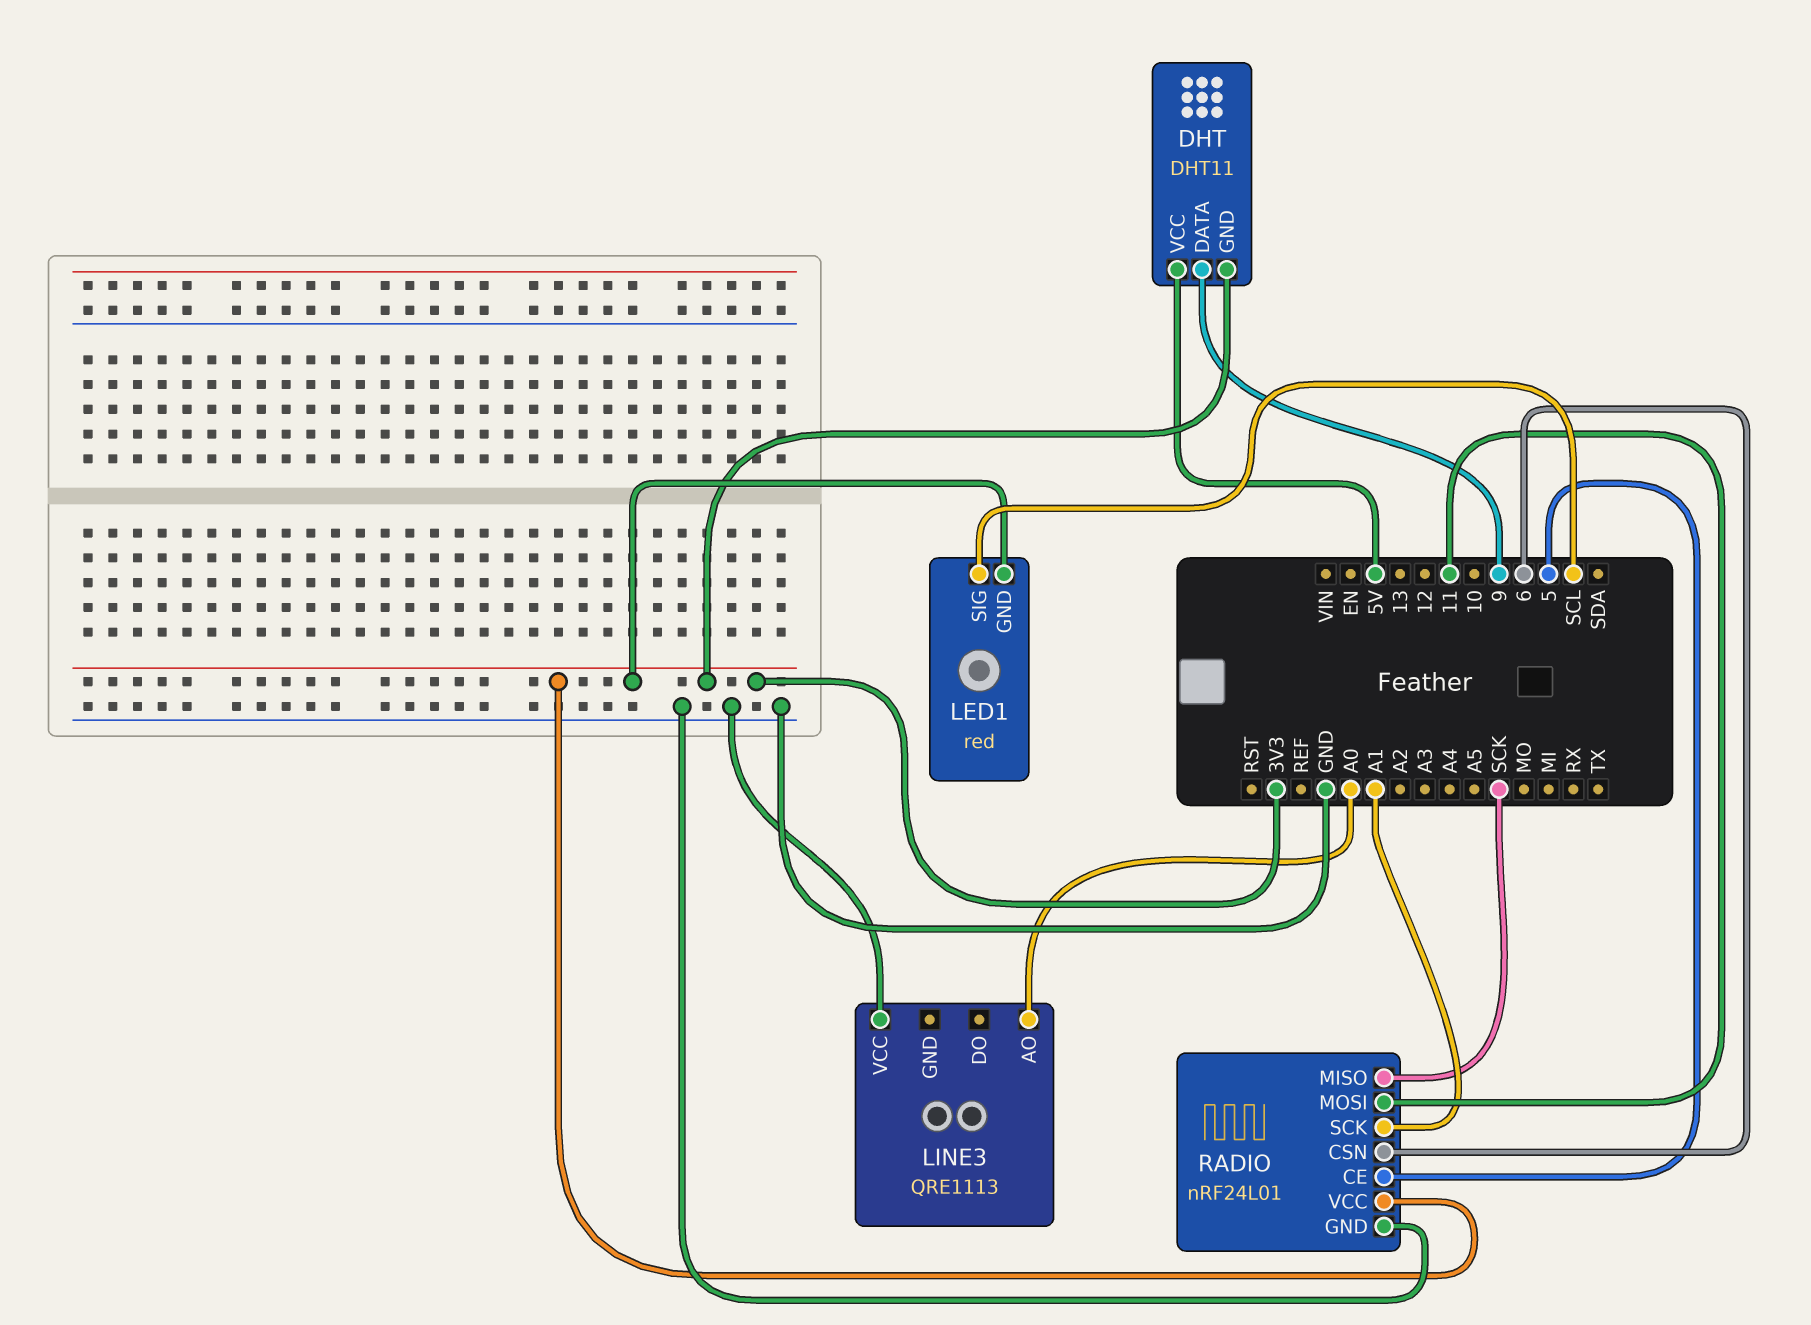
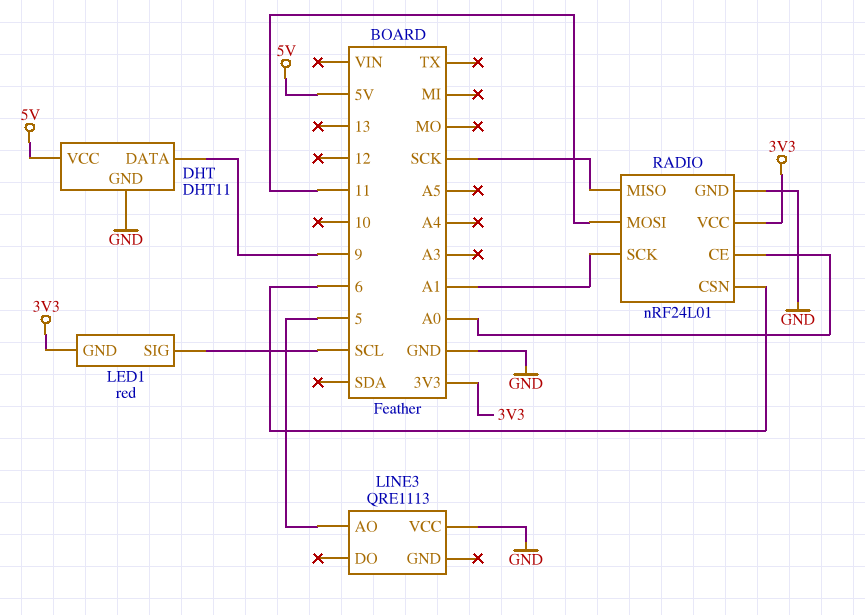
DHT pin GND: 3V3 -> GND
LINE3 pin AO: A0 -> 5
RADIO pin CE: 5 -> A0

